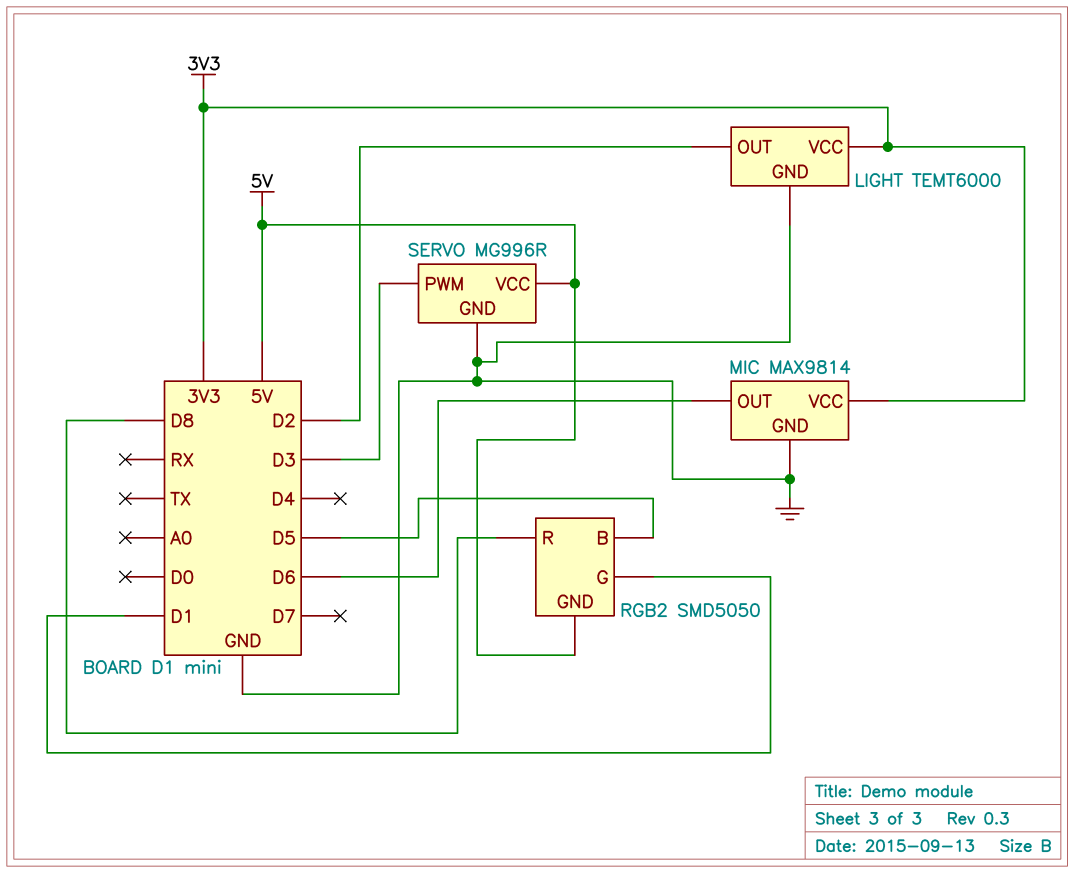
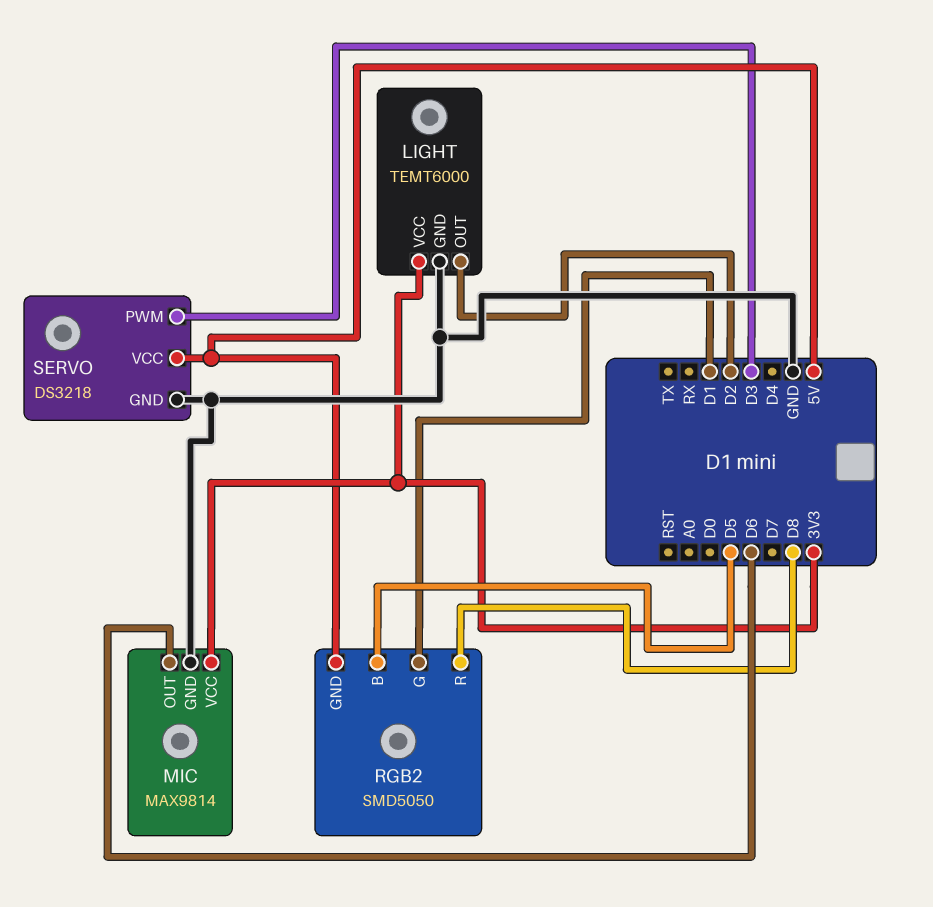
SERVO: MG996R -> DS3218

